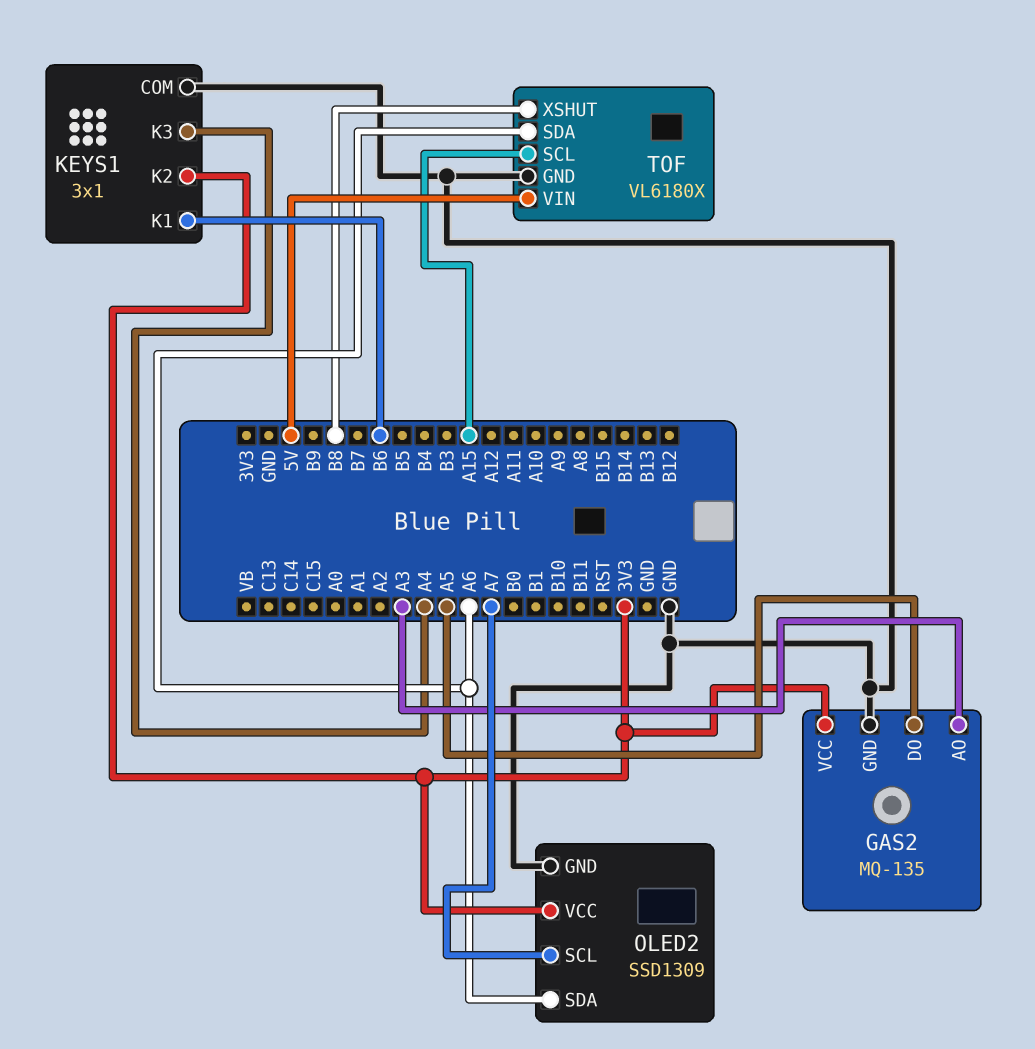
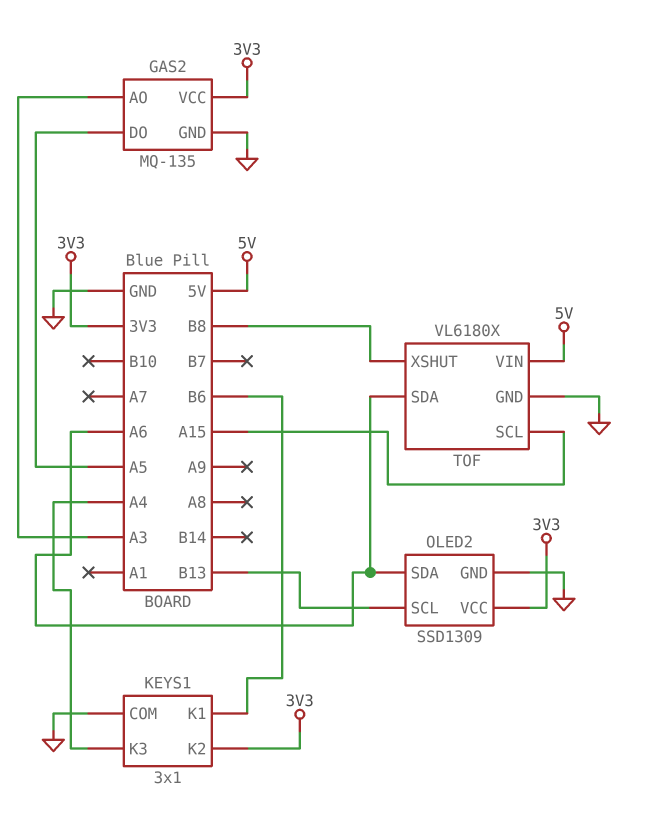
OLED2 pin SCL: A7 -> B13

